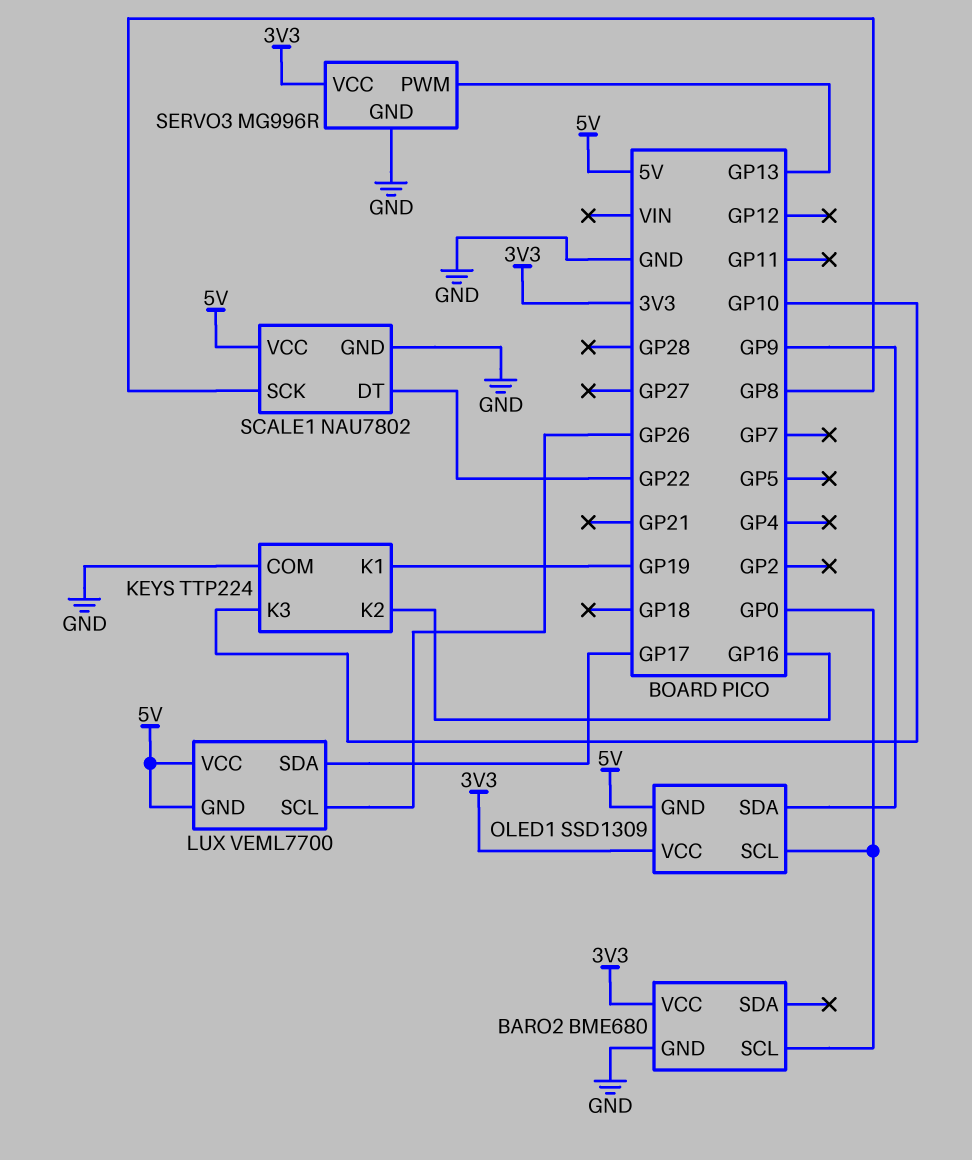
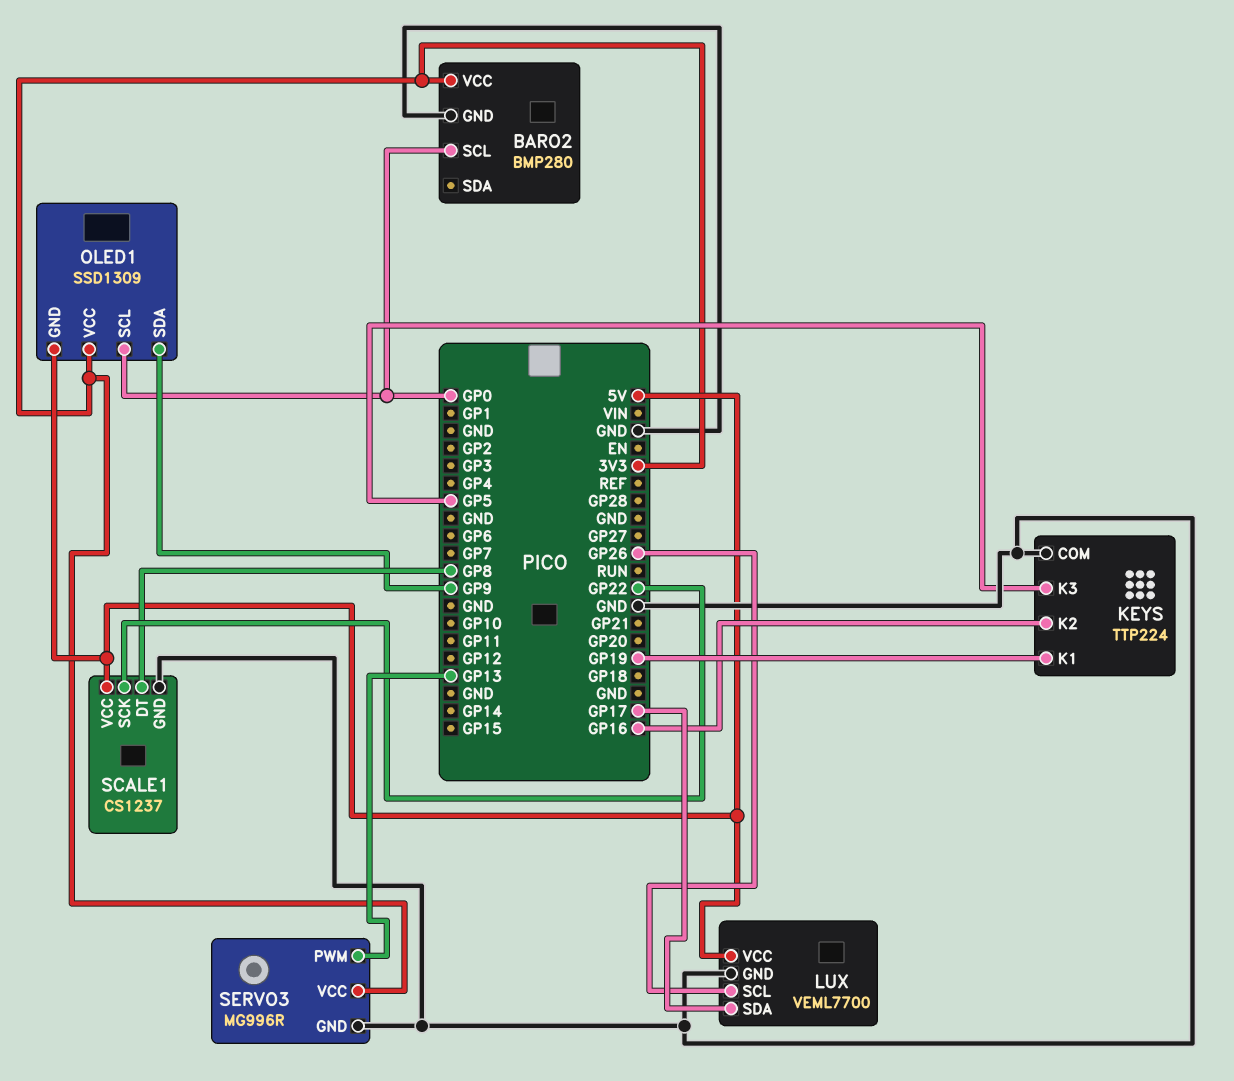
BARO2: BME680 -> BMP280
KEYS pin K3: GP10 -> GP5
LUX pin GND: 5V -> GND
SCALE1: NAU7802 -> CS1237
SCALE1 pin DT: GP22 -> GP8
SCALE1 pin SCK: GP8 -> GP22

